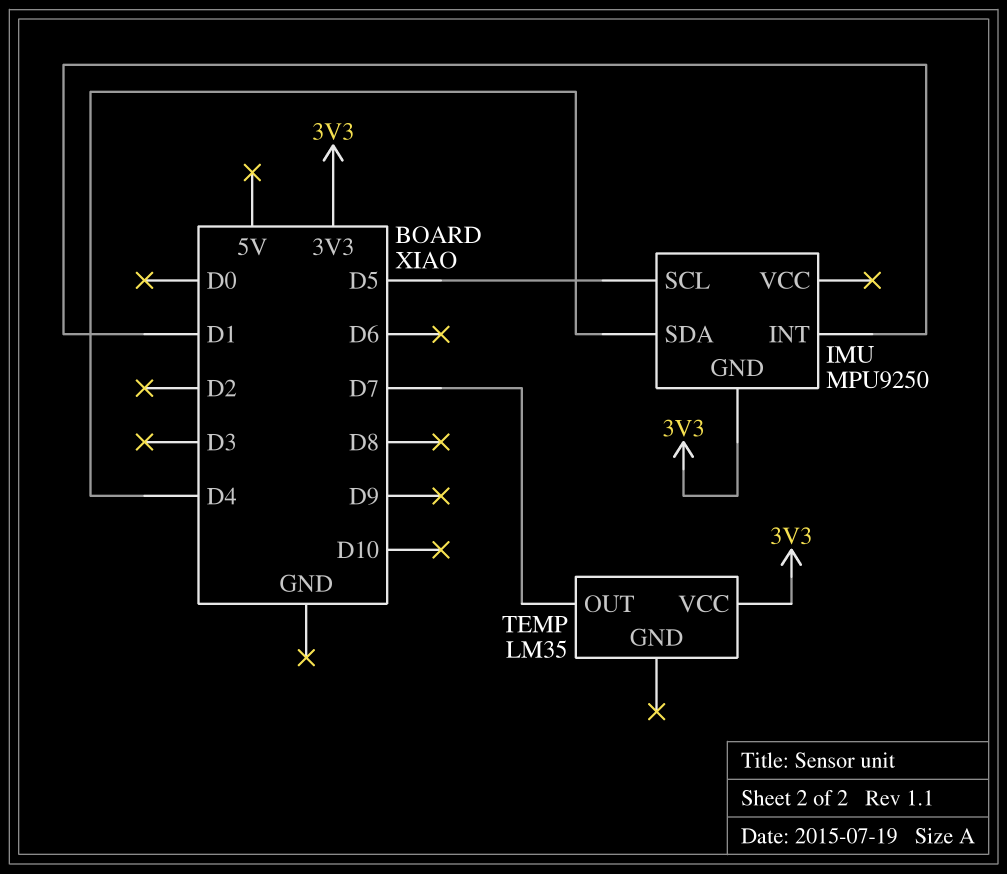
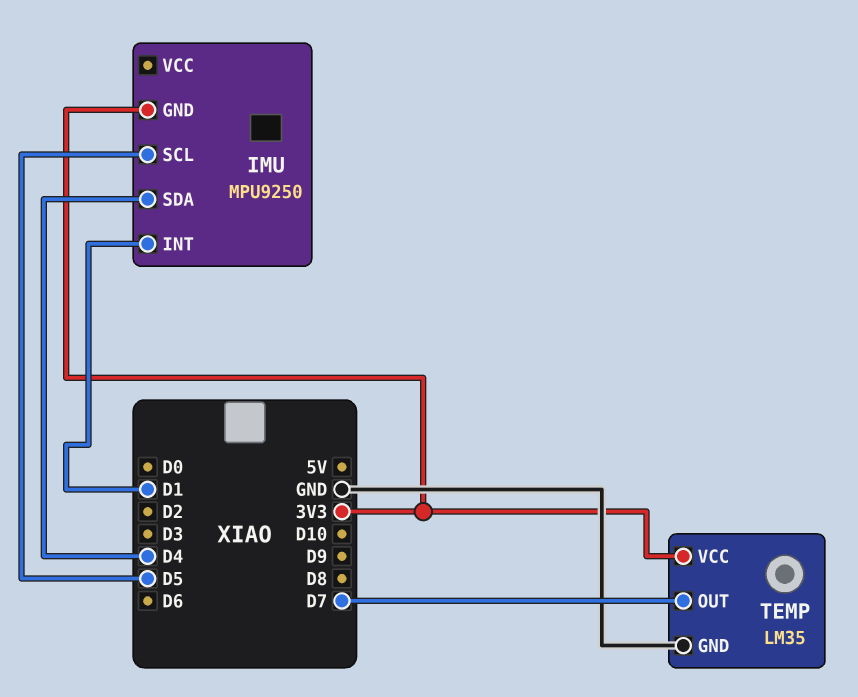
TEMP pin GND: none -> GND

